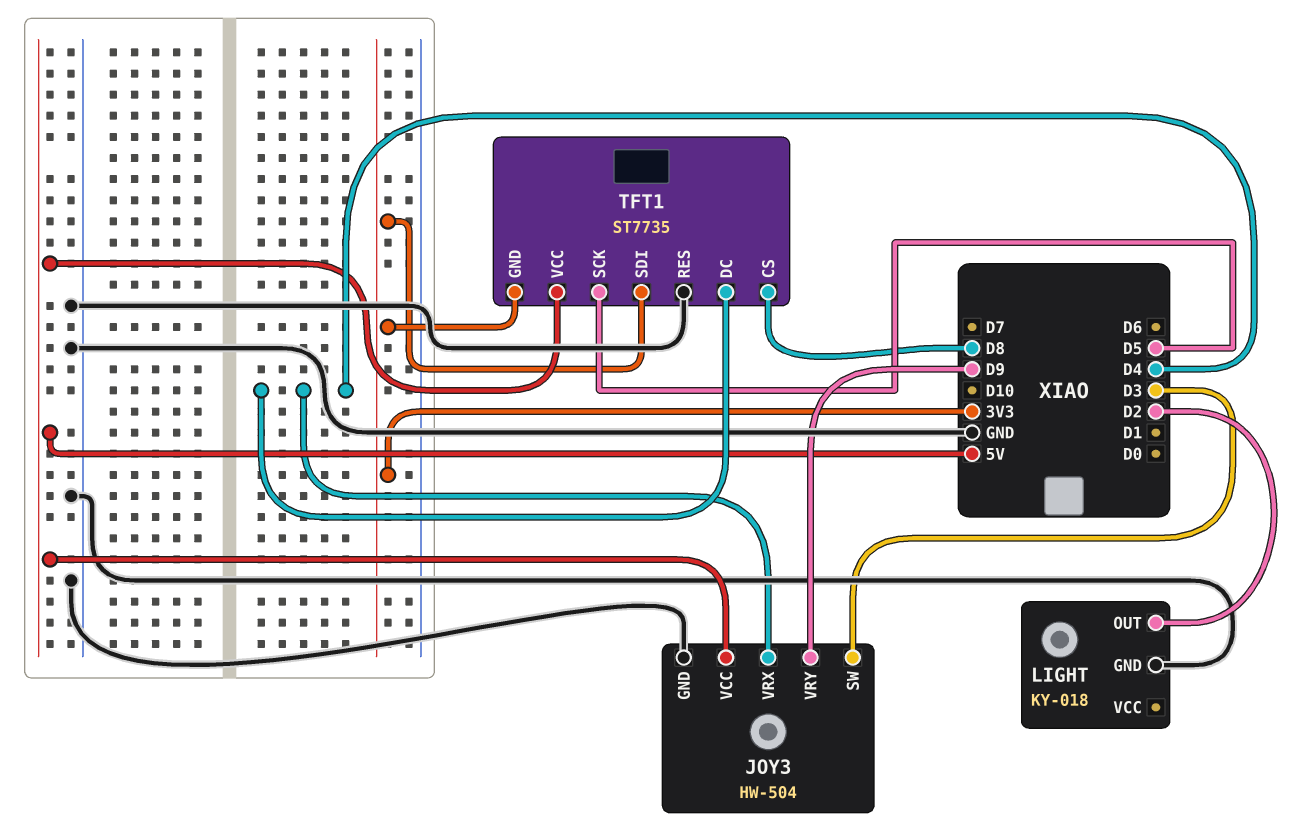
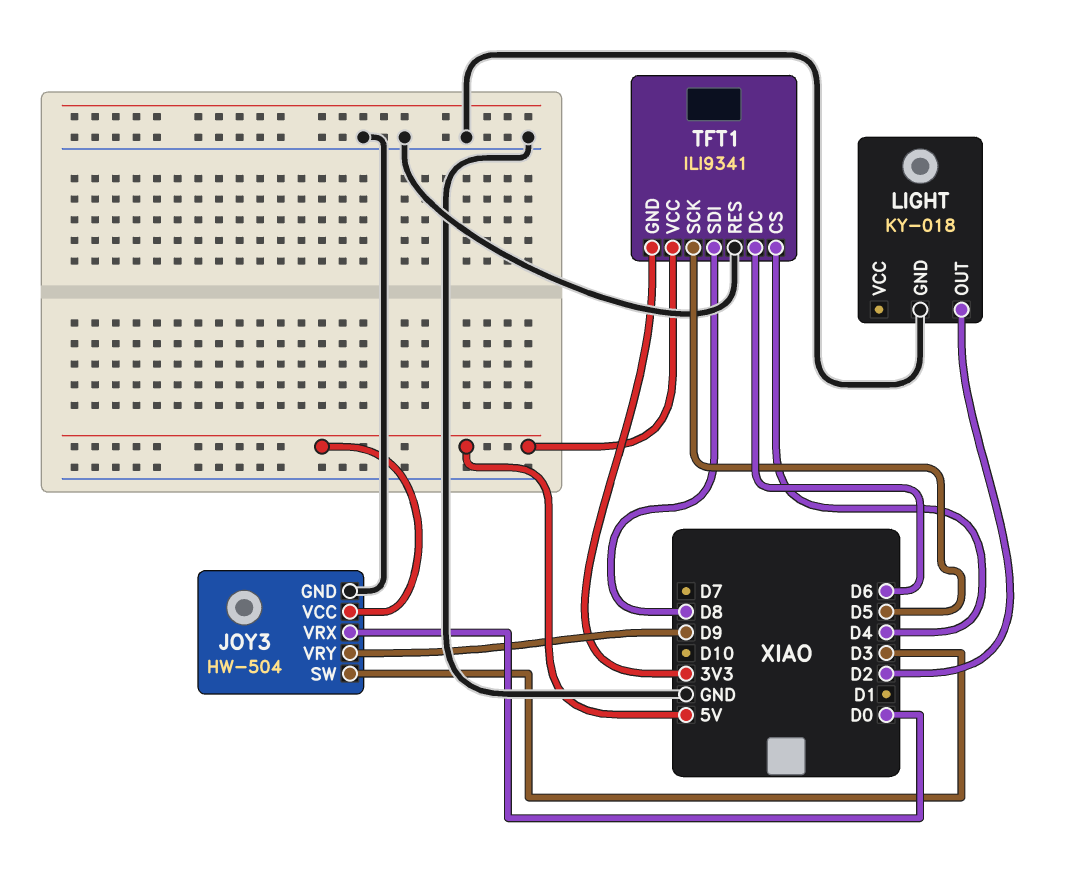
JOY3 pin VRX: D4 -> D0
TFT1: ST7735 -> ILI9341
TFT1 pin CS: D8 -> D4
TFT1 pin DC: D4 -> D6
TFT1 pin SDI: 3V3 -> D8

